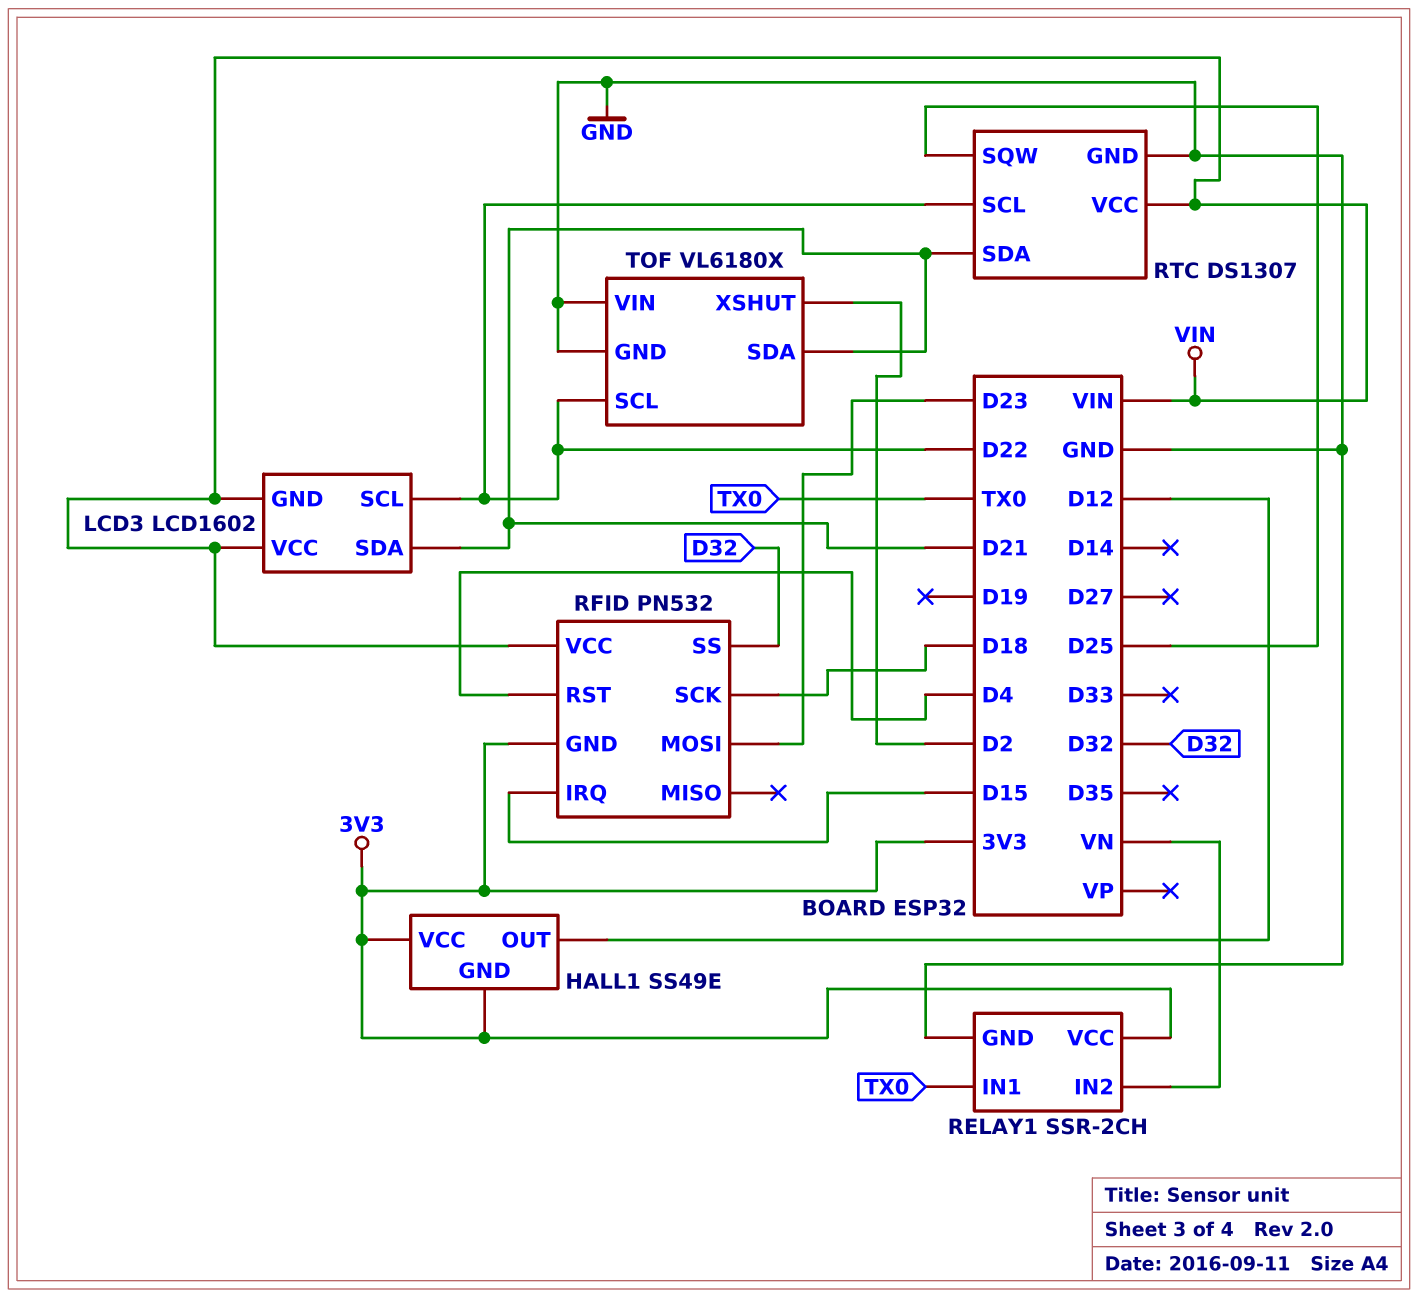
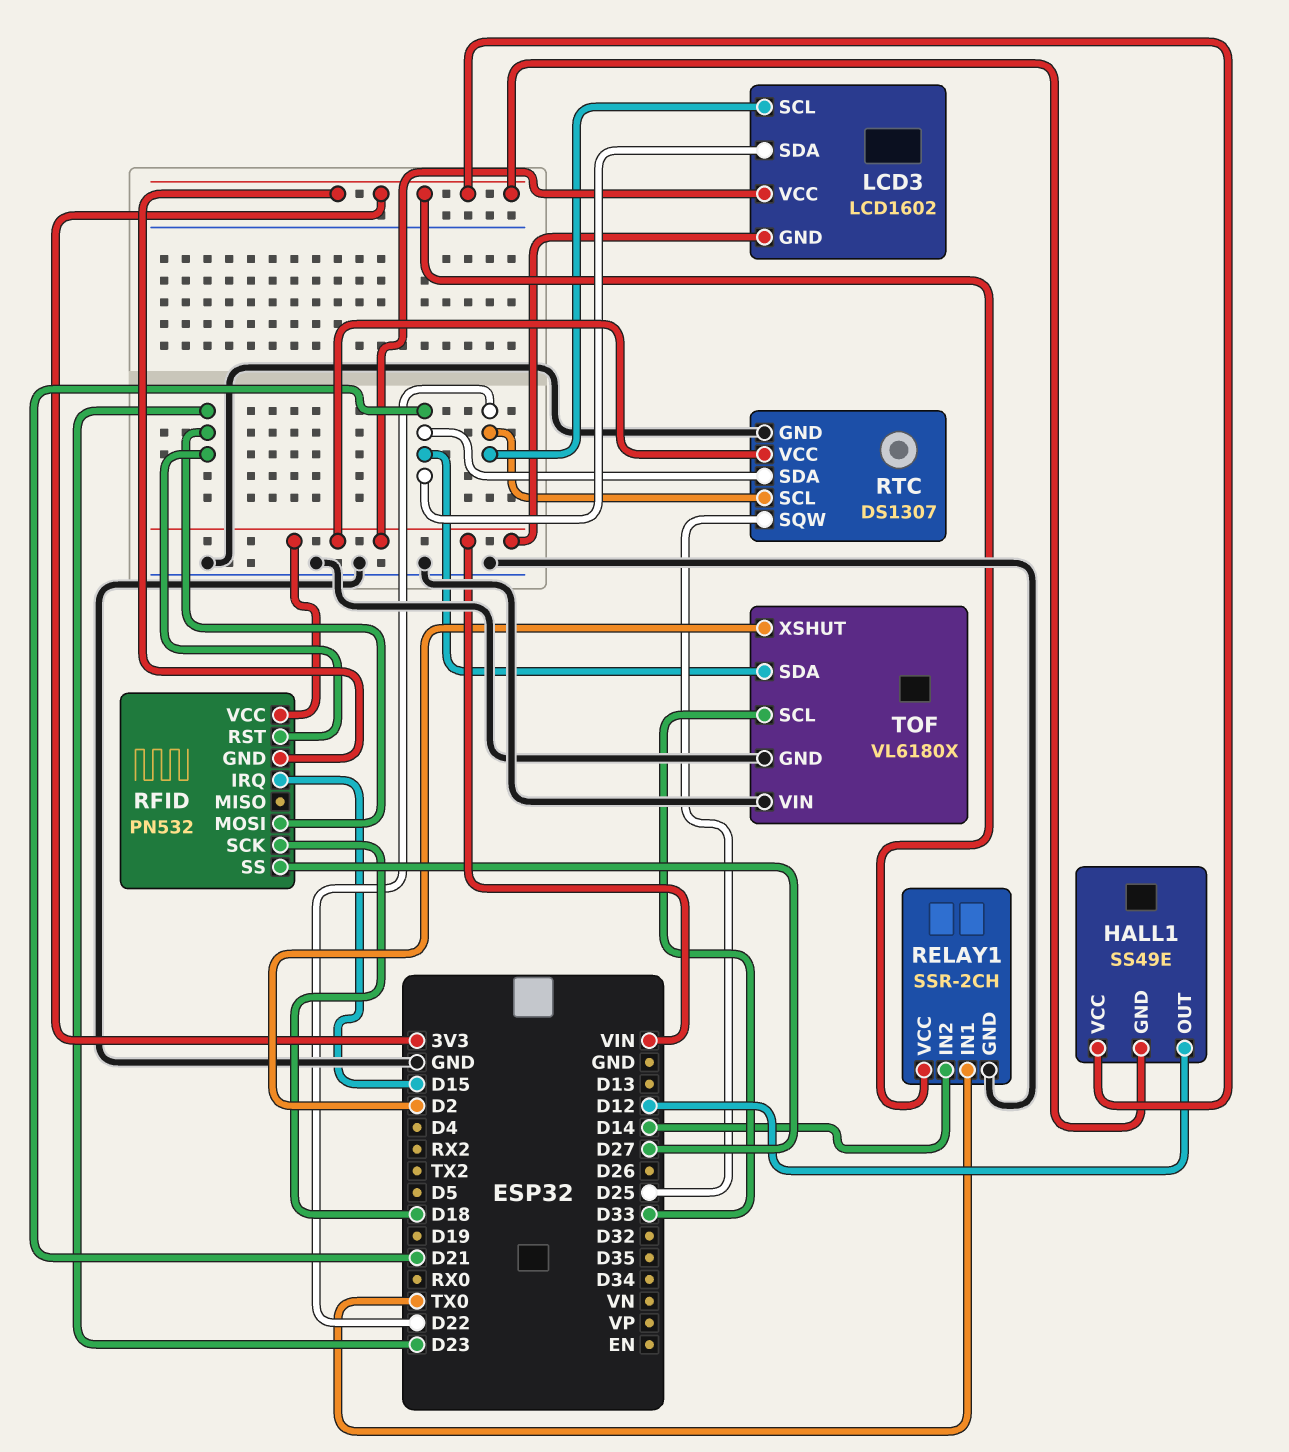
RELAY1 pin IN2: VN -> D14
RFID pin RST: D4 -> D23
RFID pin SS: D32 -> D27
TOF pin SCL: D22 -> D33

